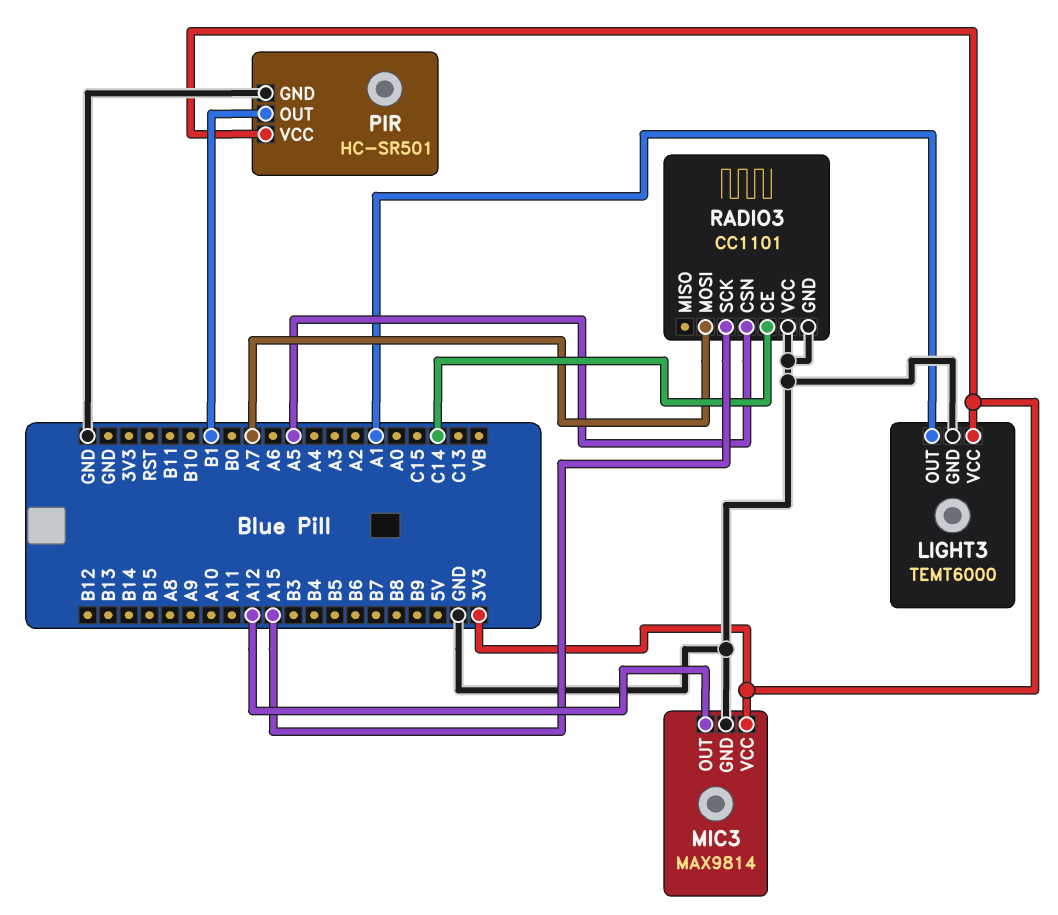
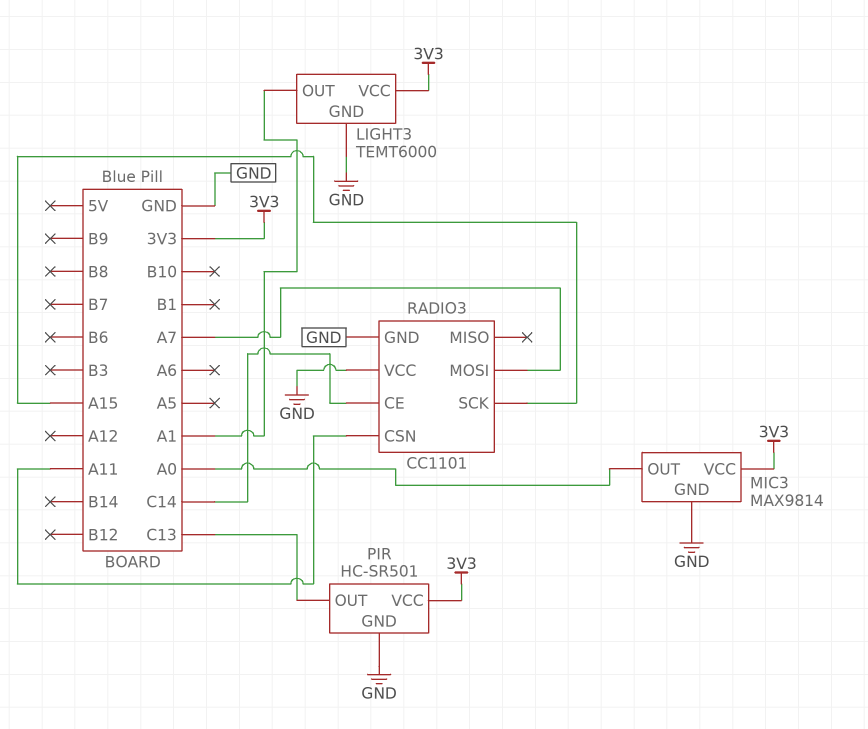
MIC3 pin OUT: A12 -> A0
PIR pin OUT: B1 -> C13
RADIO3 pin CSN: A5 -> A11

